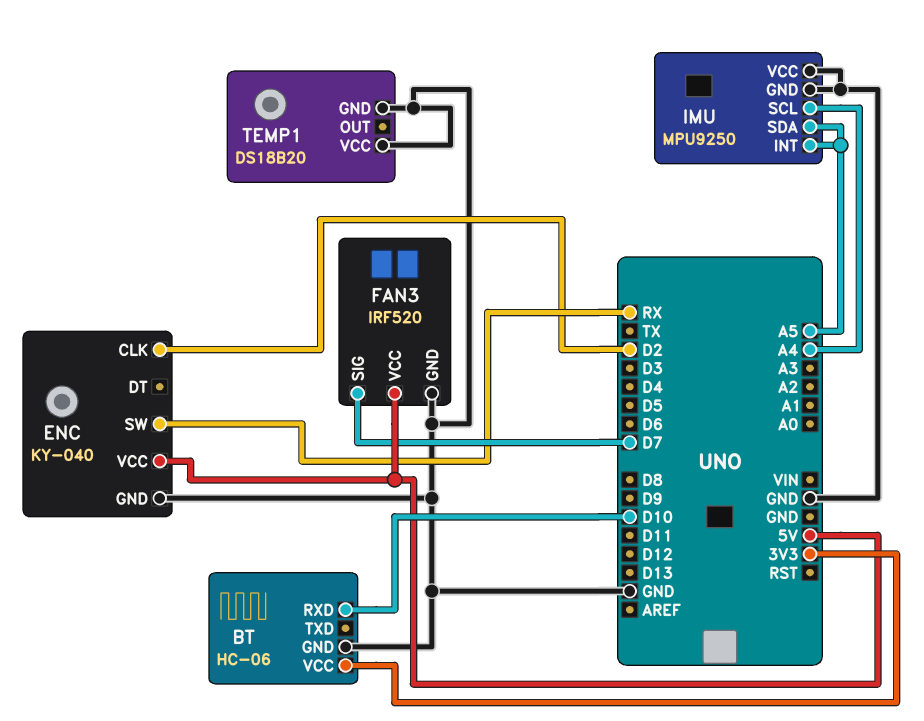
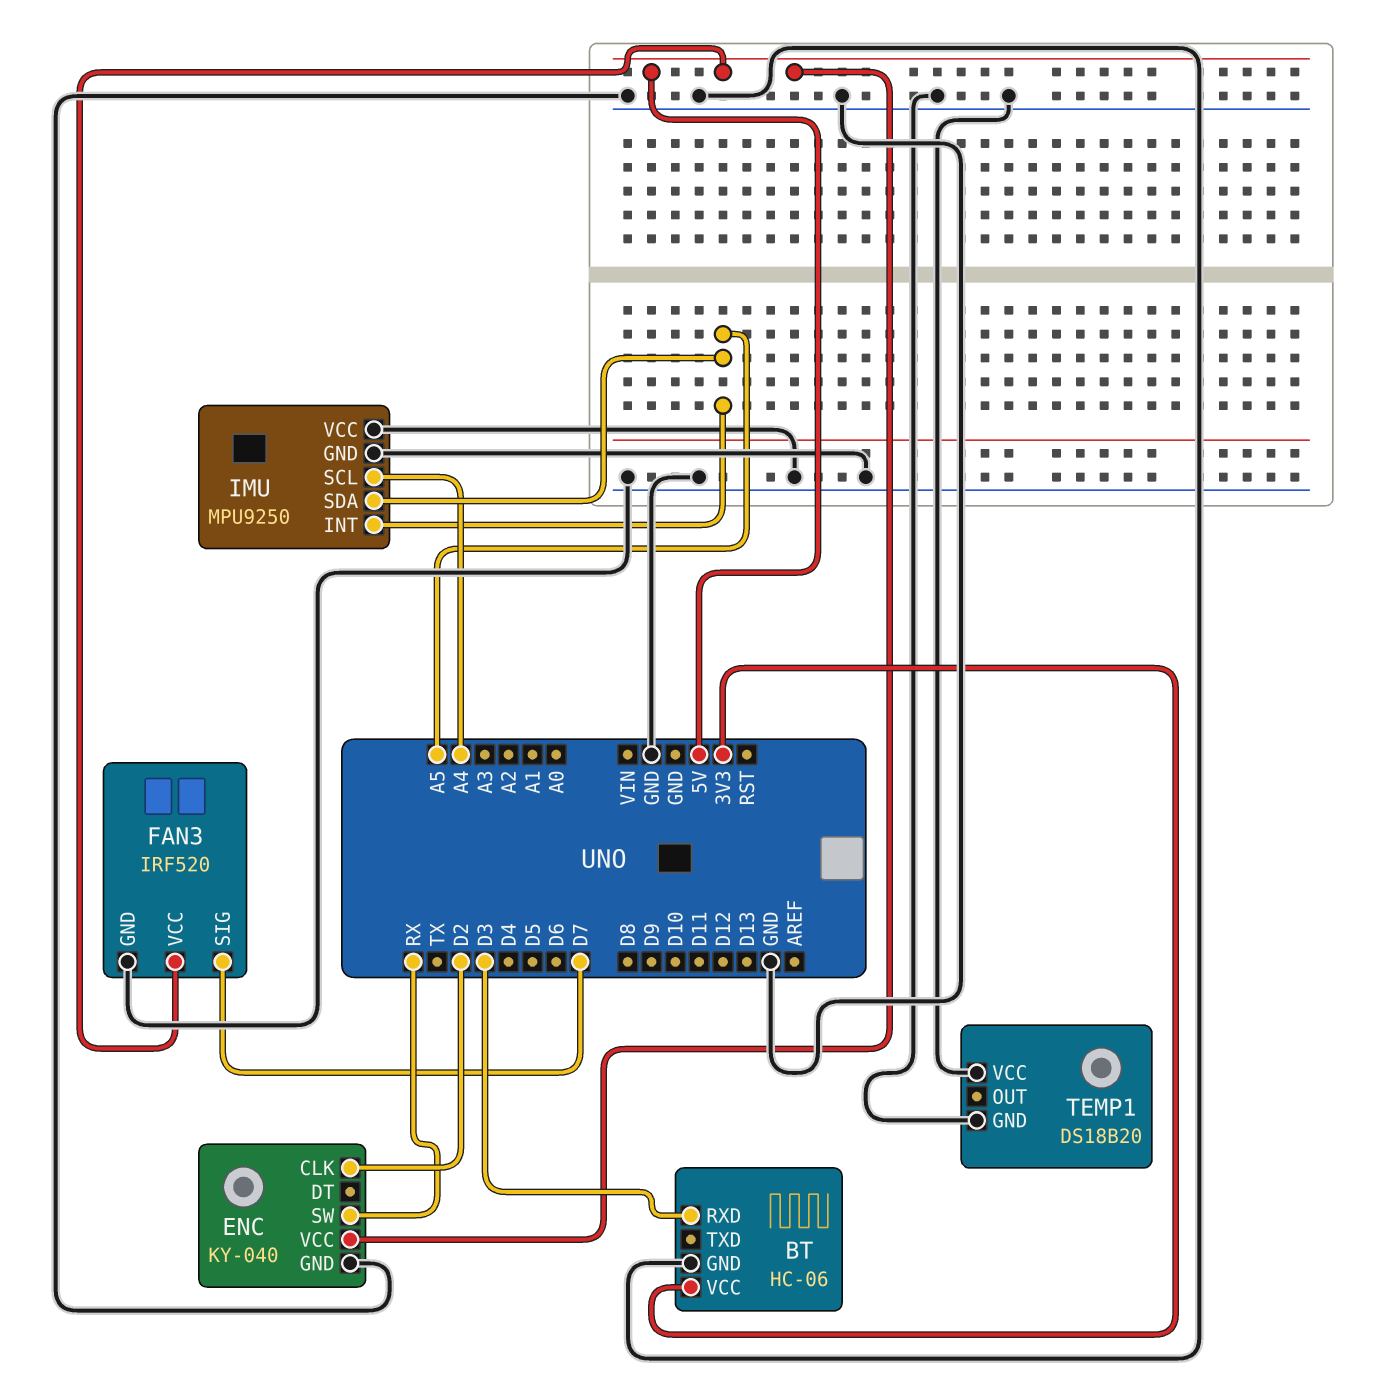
BT pin RXD: D10 -> D3

